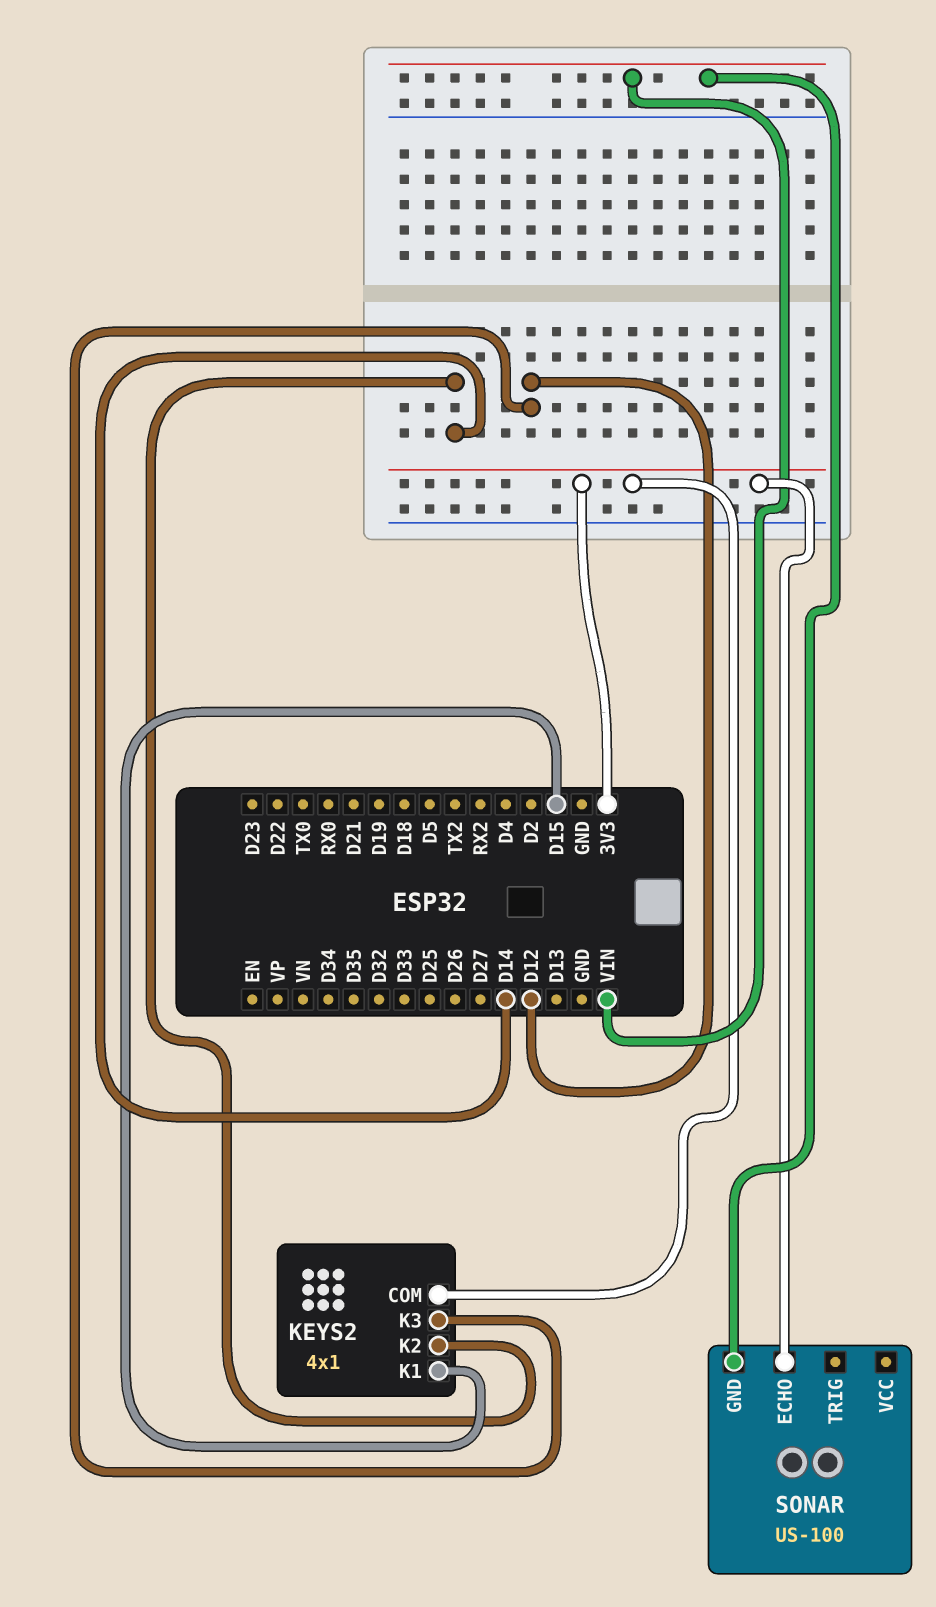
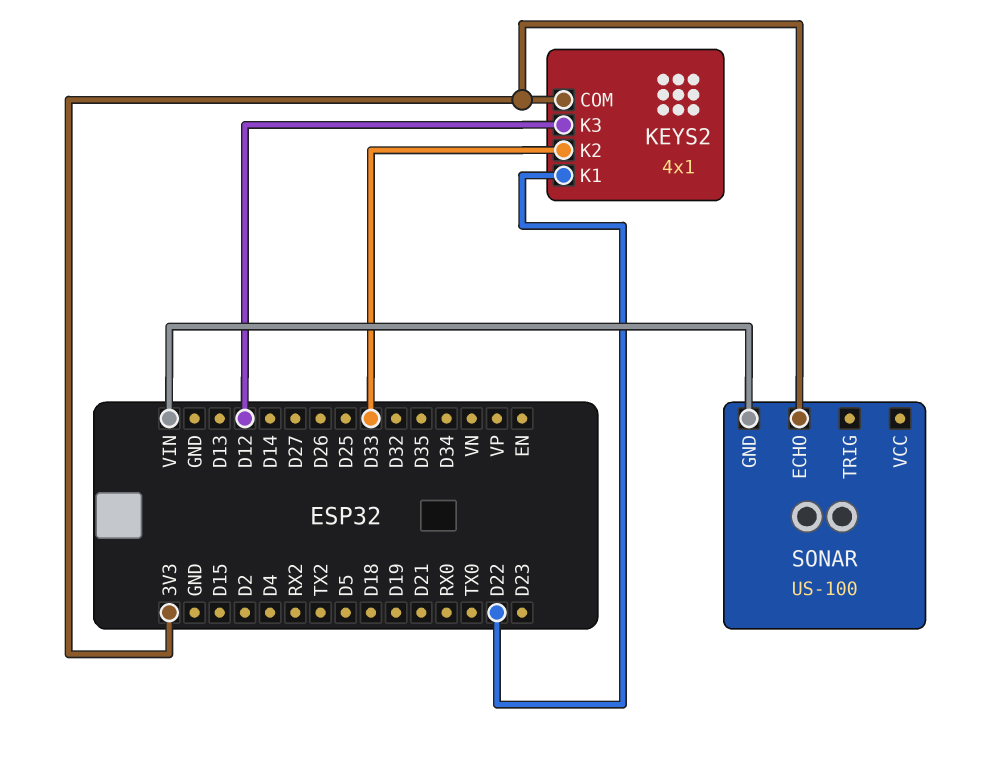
KEYS2 pin K1: D15 -> D22
KEYS2 pin K2: D14 -> D33

